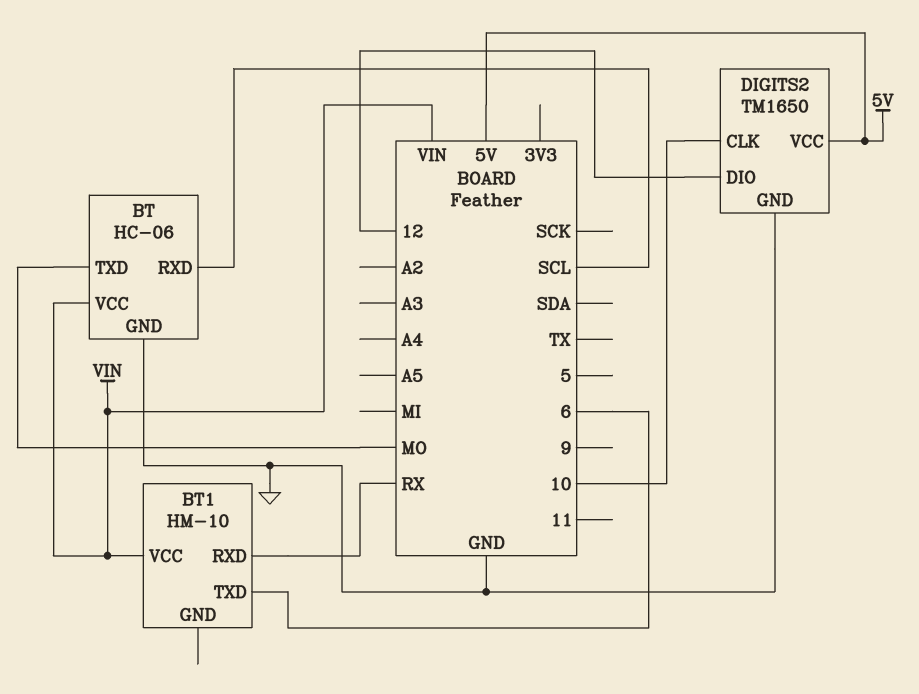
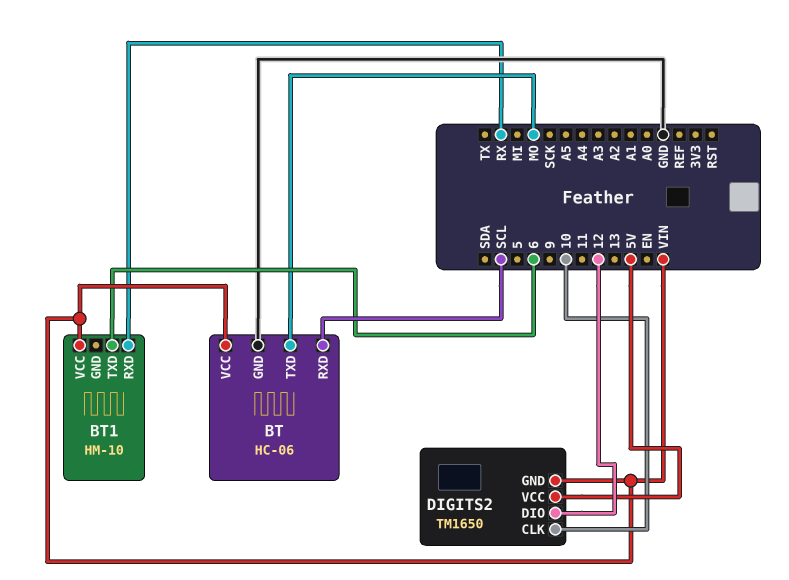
DIGITS2 pin GND: GND -> VIN

